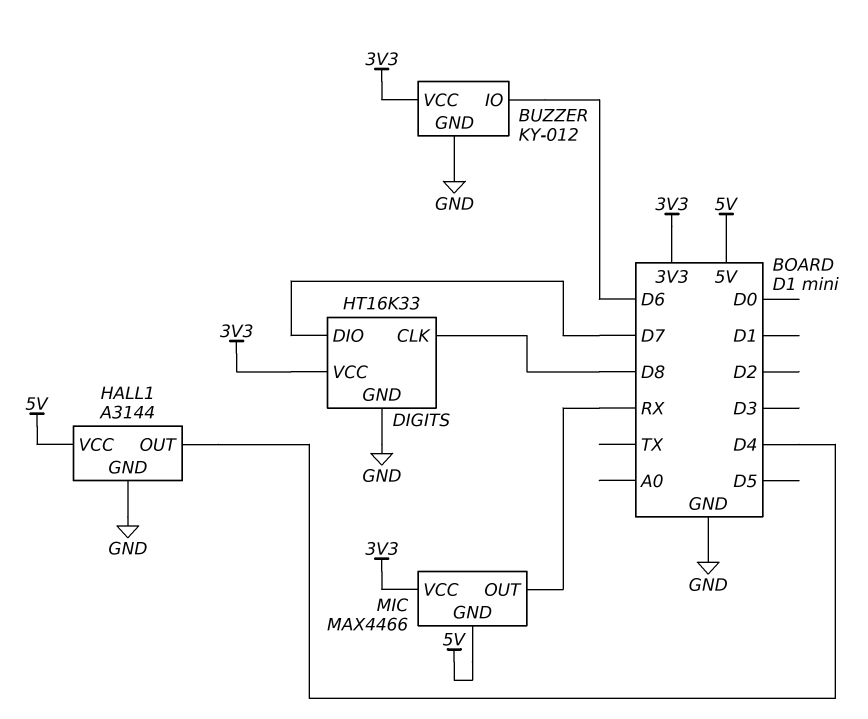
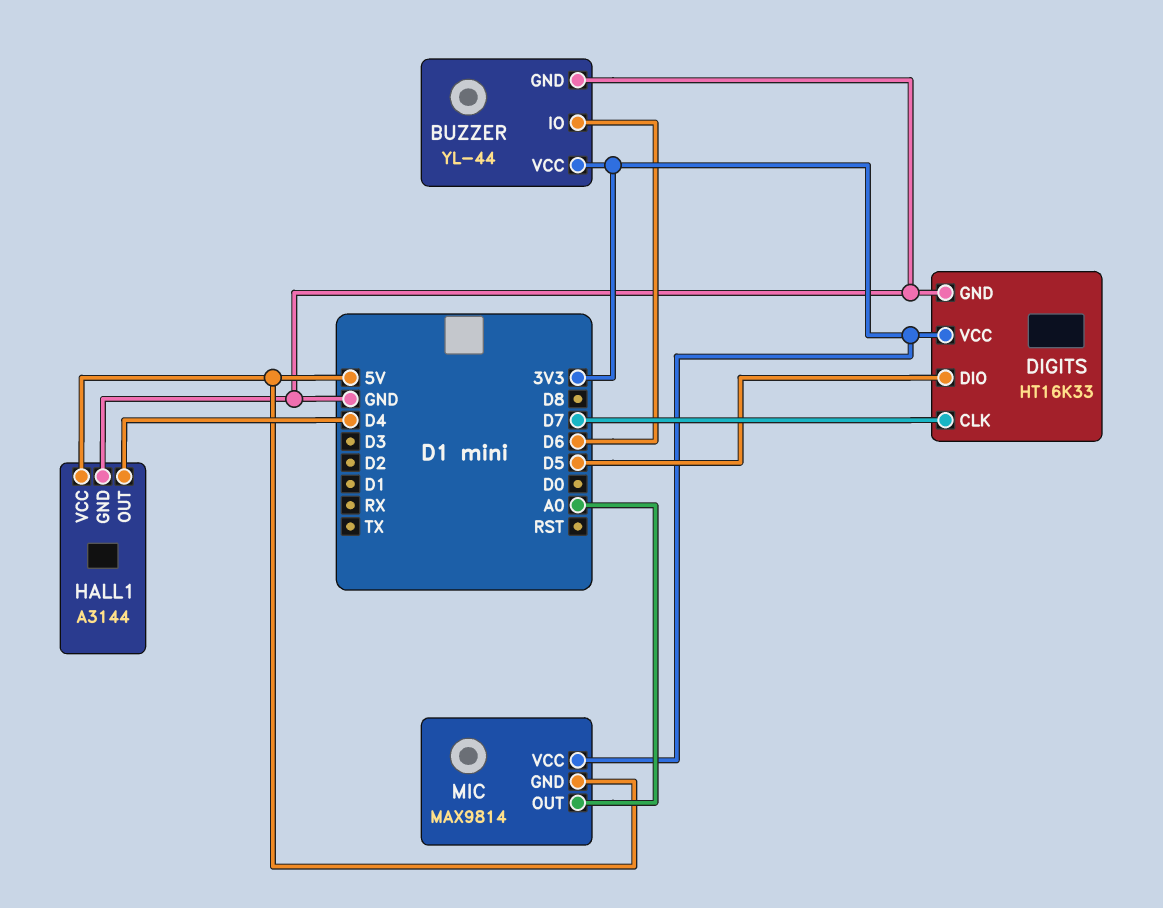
BUZZER: KY-012 -> YL-44
DIGITS pin CLK: D8 -> D7
DIGITS pin DIO: D7 -> D5
MIC: MAX4466 -> MAX9814
MIC pin OUT: RX -> A0

